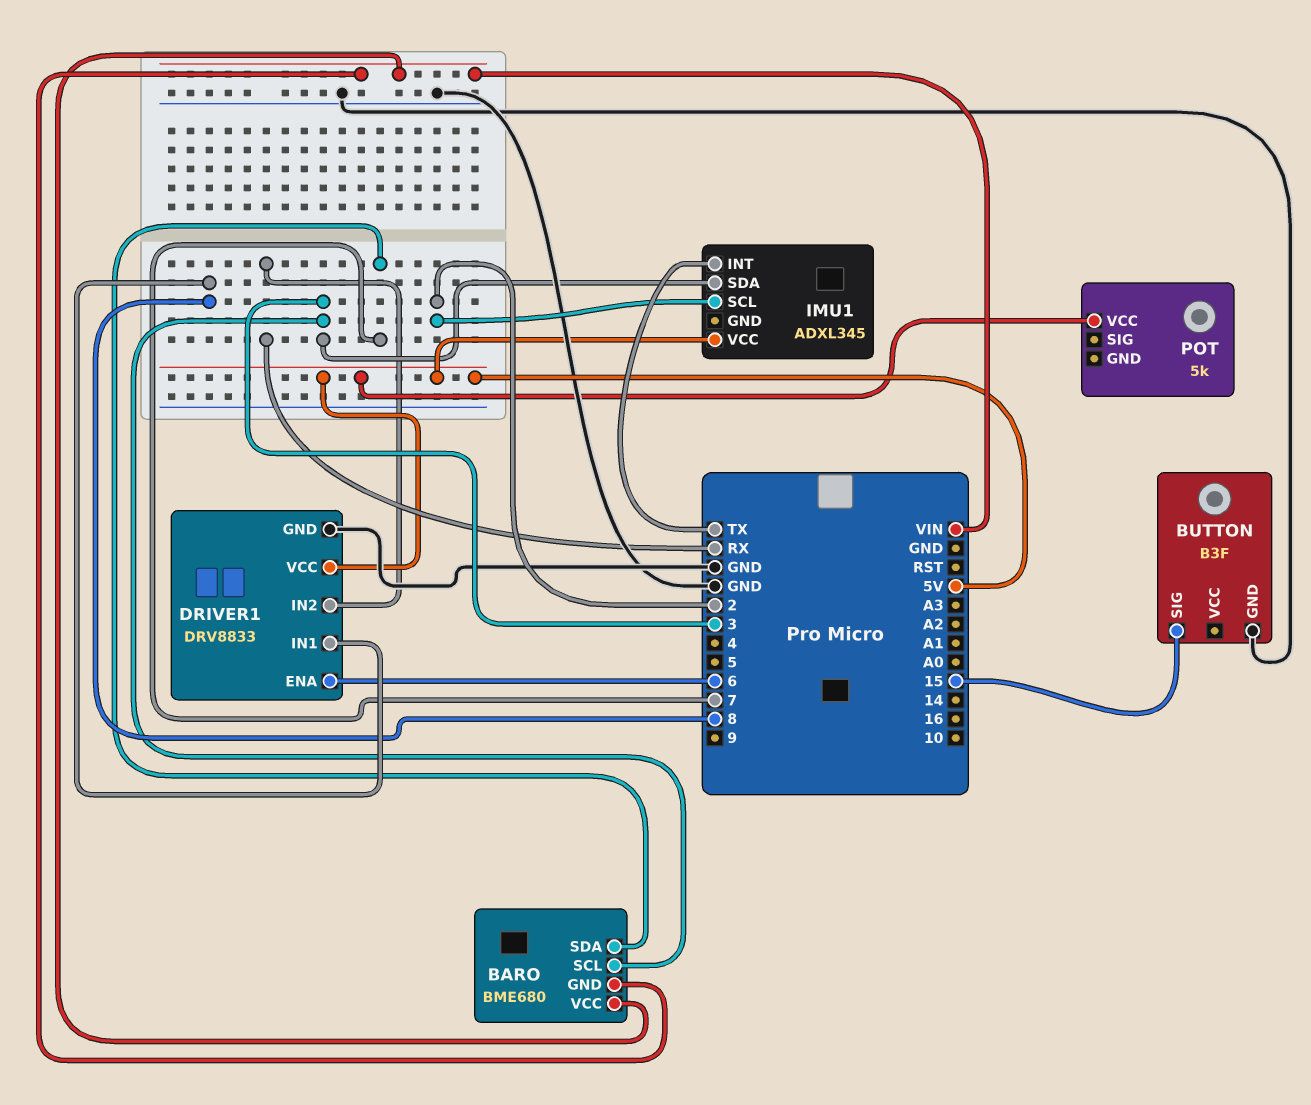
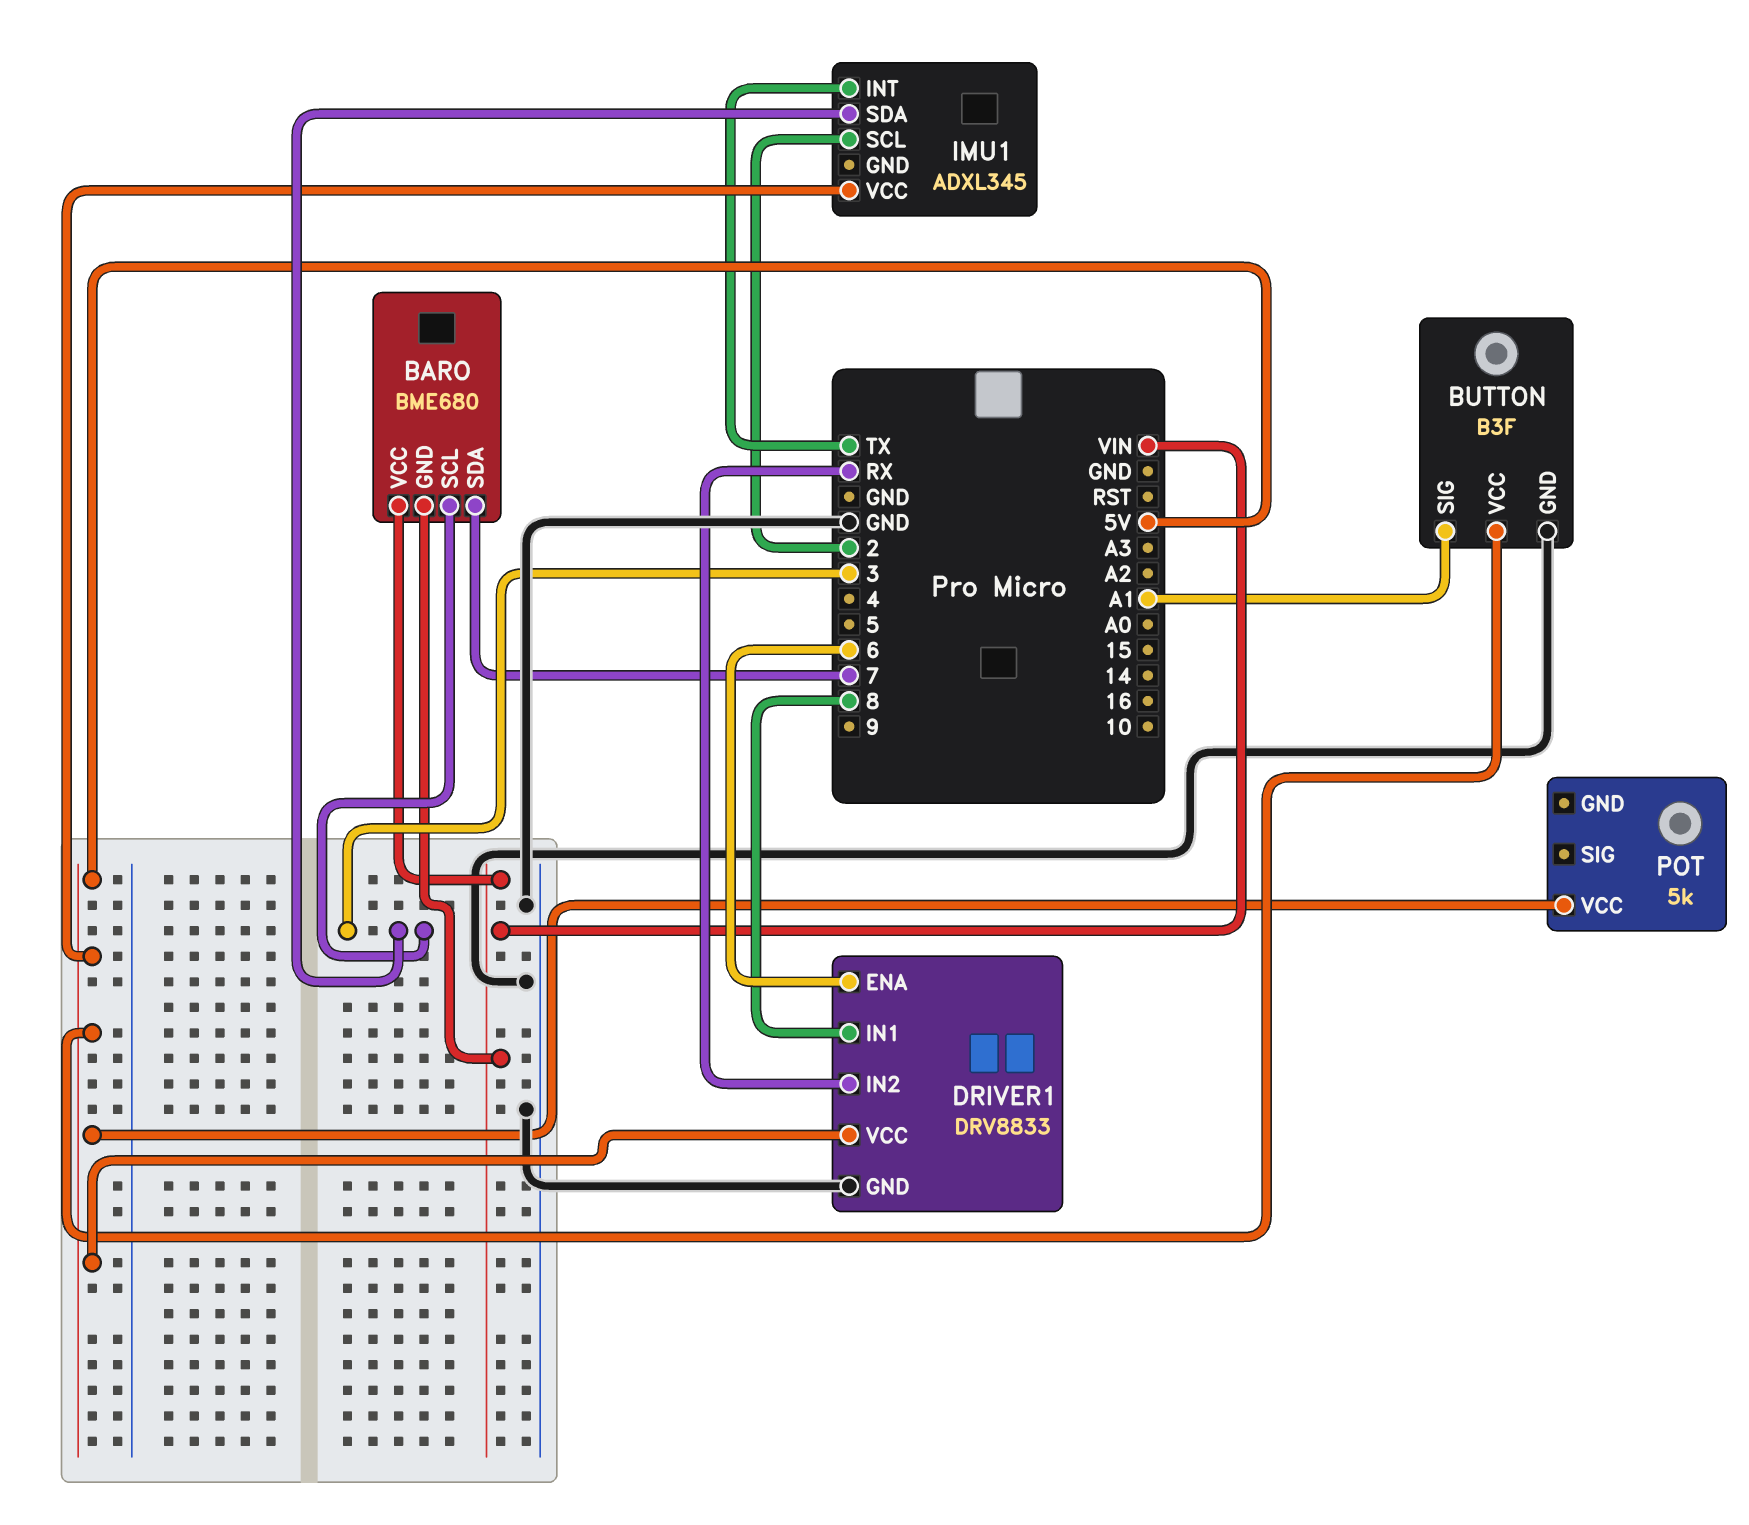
BUTTON pin SIG: 15 -> A1
BUTTON pin VCC: none -> 5V

